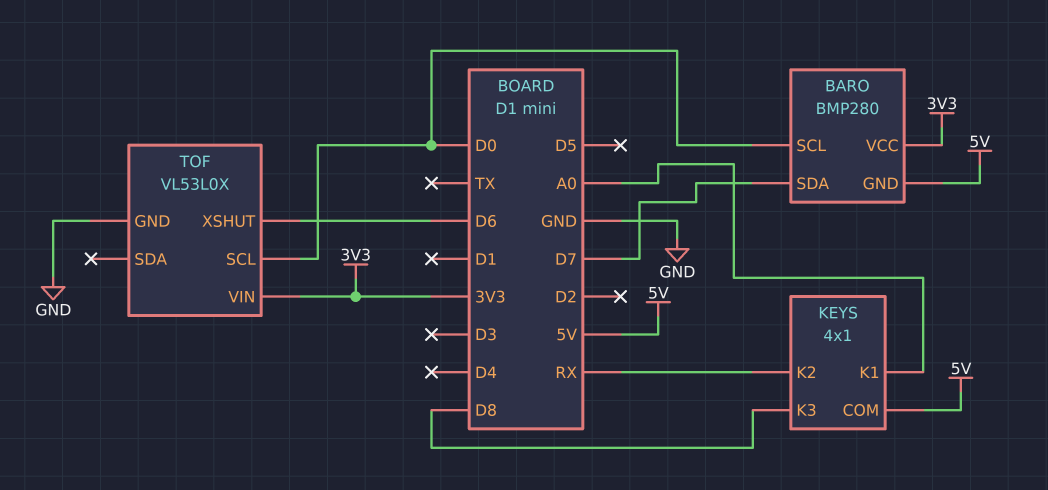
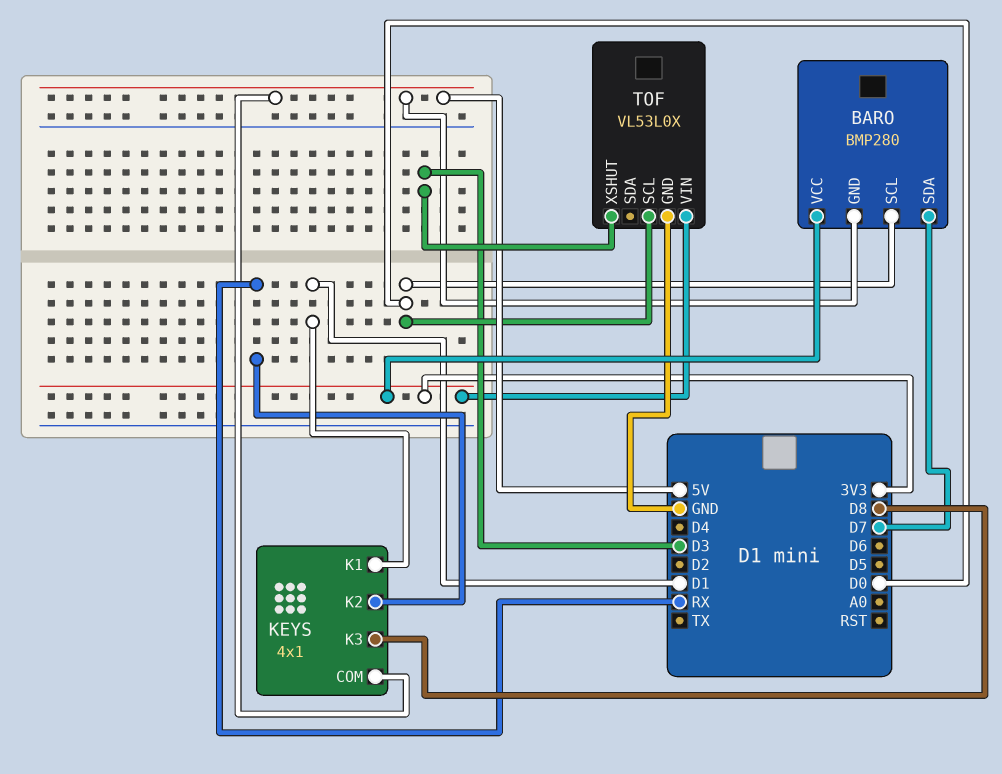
KEYS pin K1: A0 -> D1
TOF pin XSHUT: D6 -> D3

